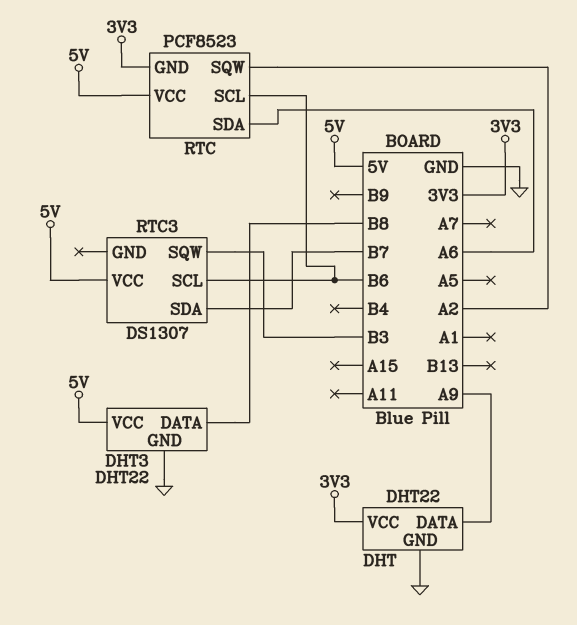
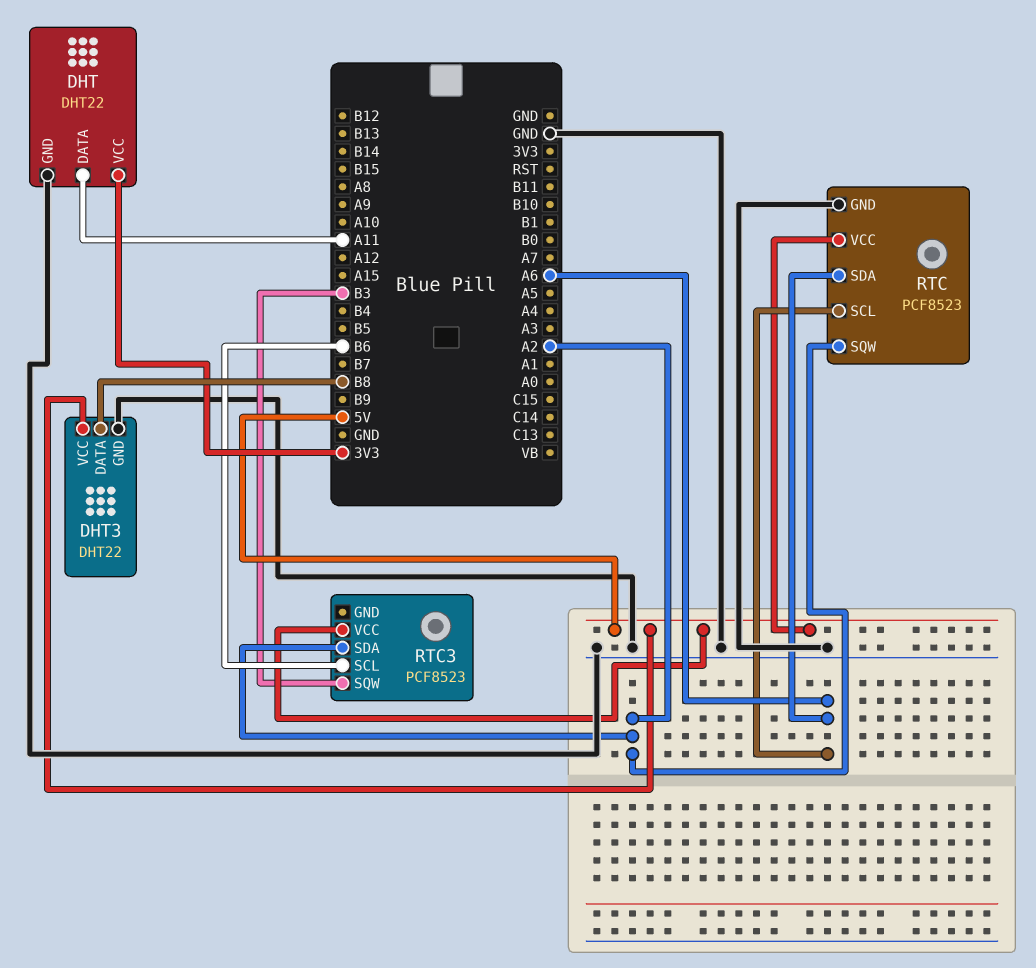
DHT pin DATA: A9 -> A11
RTC pin GND: 3V3 -> GND
RTC pin SCL: B6 -> A6
RTC3: DS1307 -> PCF8523
RTC3 pin SDA: B7 -> A2

